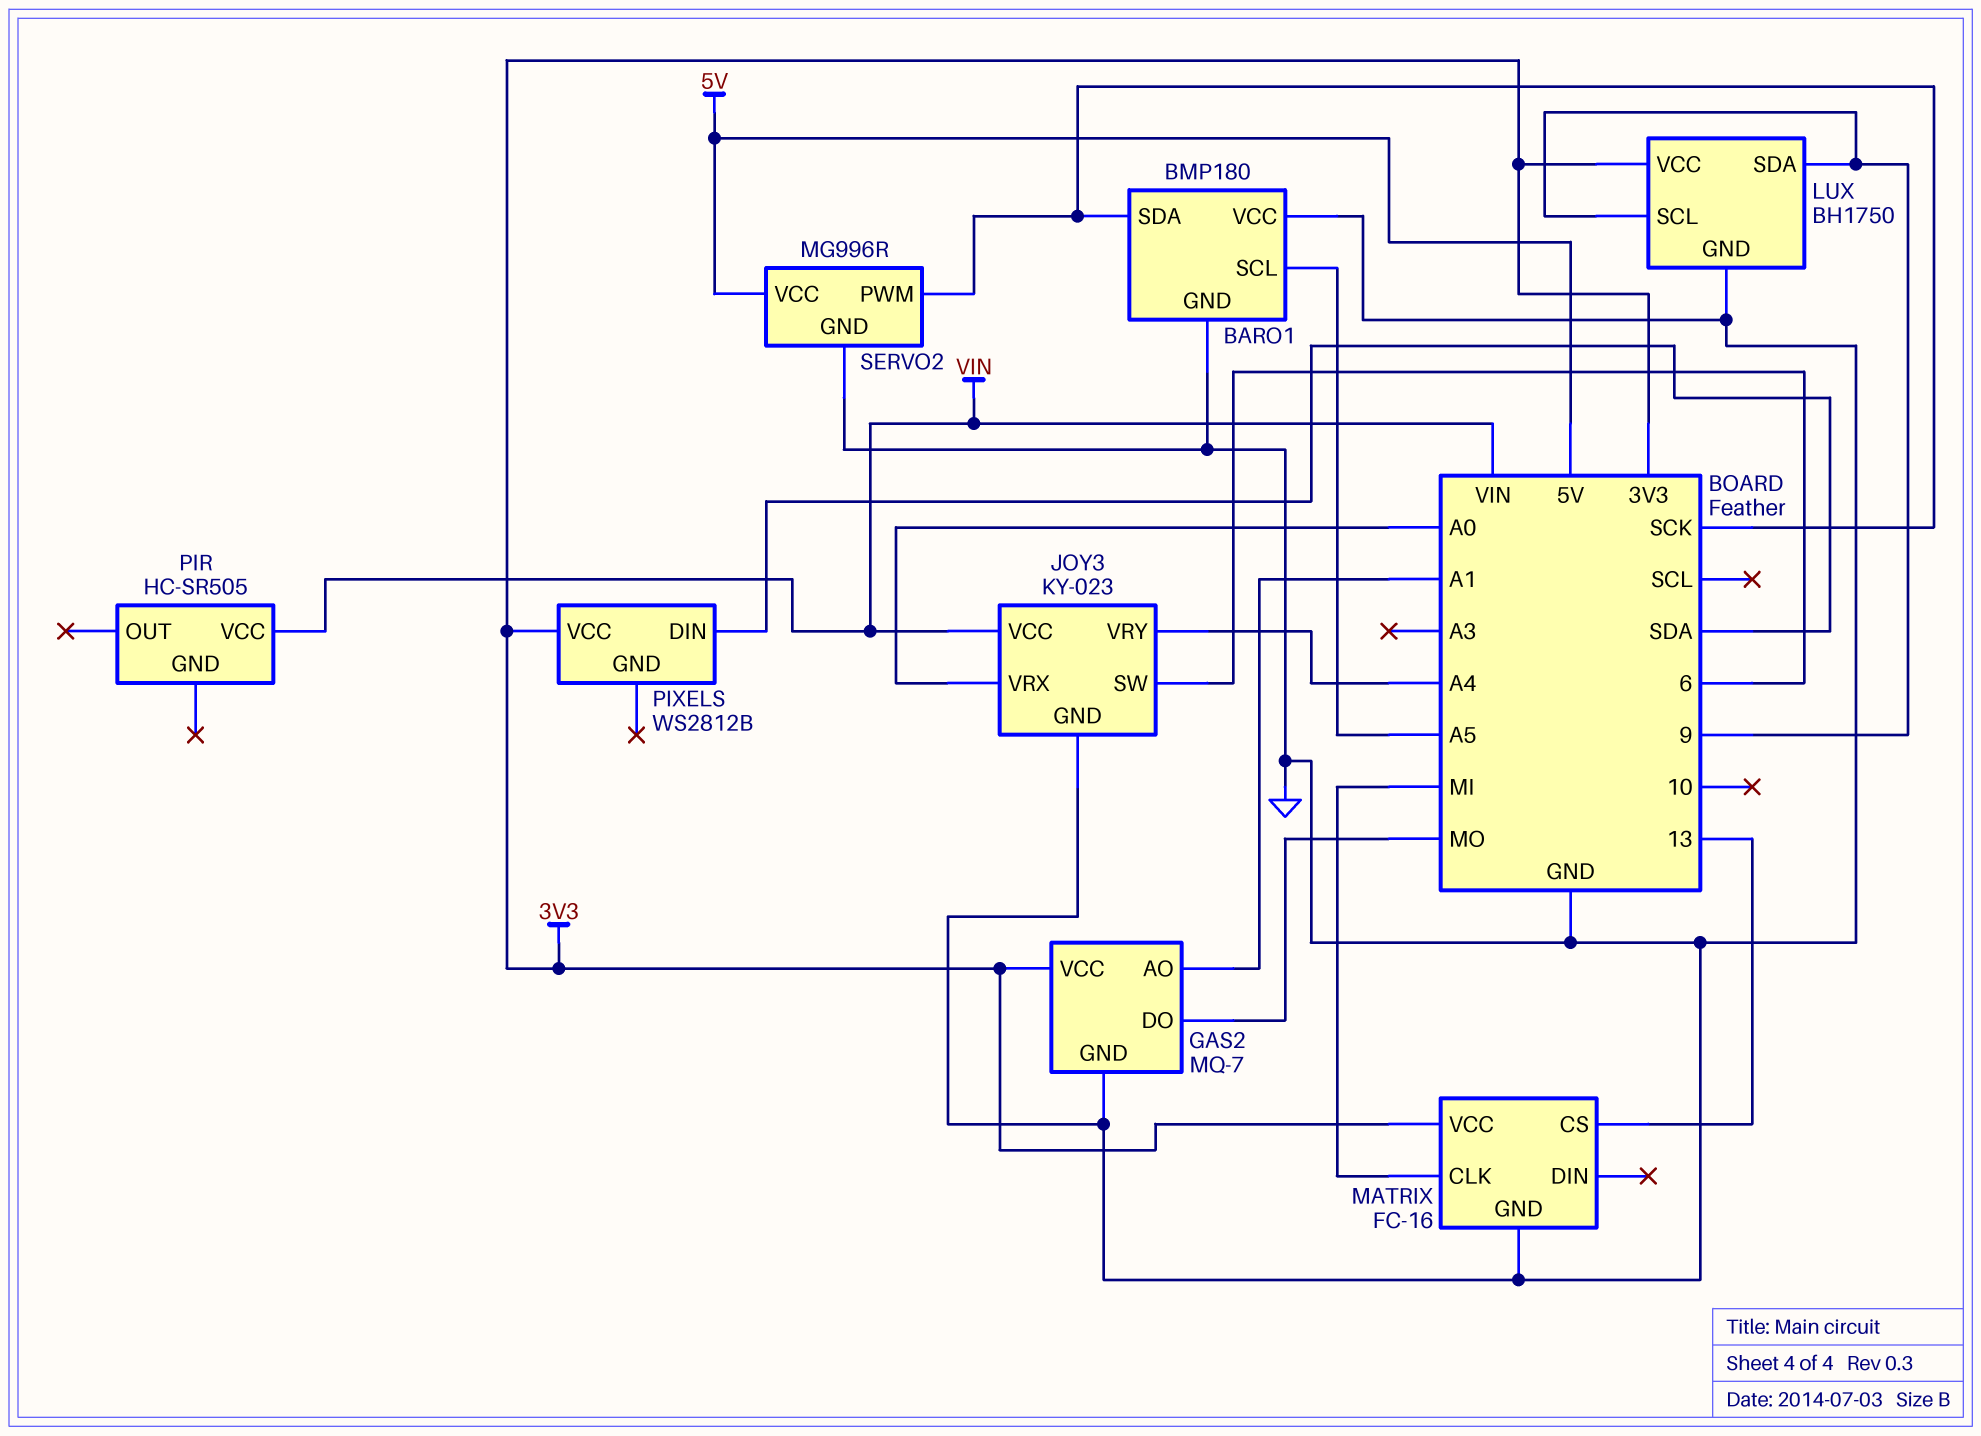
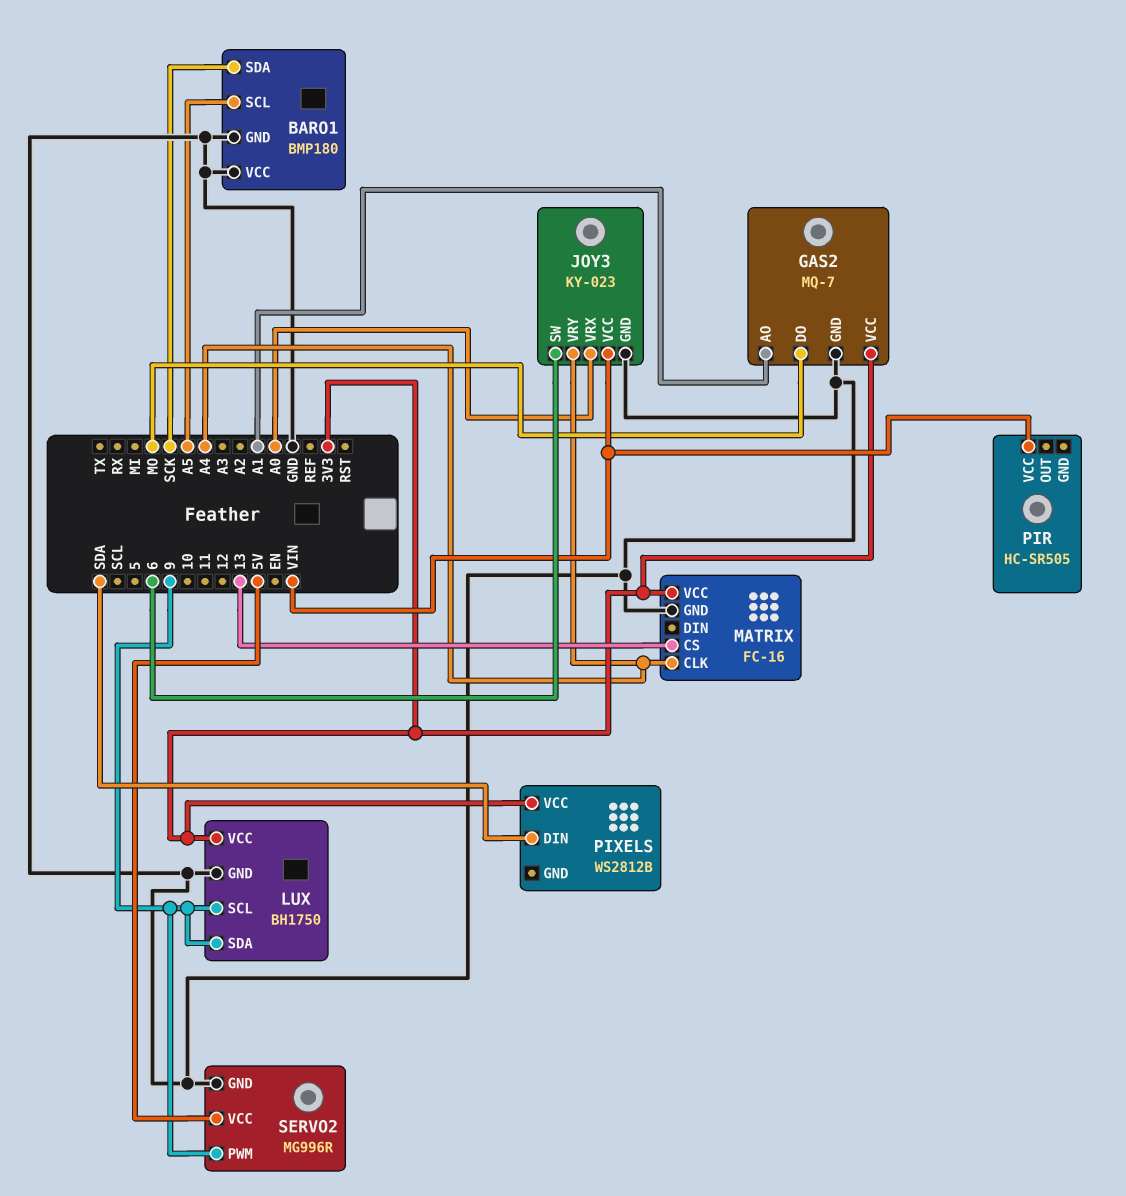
MATRIX pin CLK: MI -> A4
SERVO2 pin PWM: SCK -> 9

